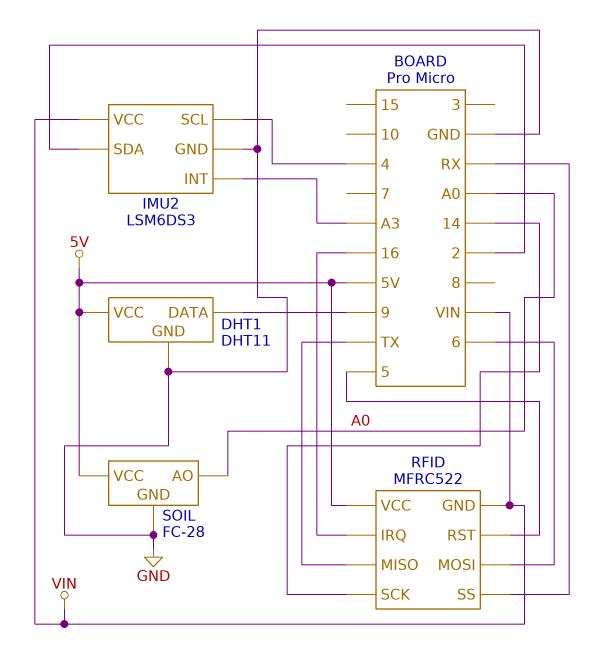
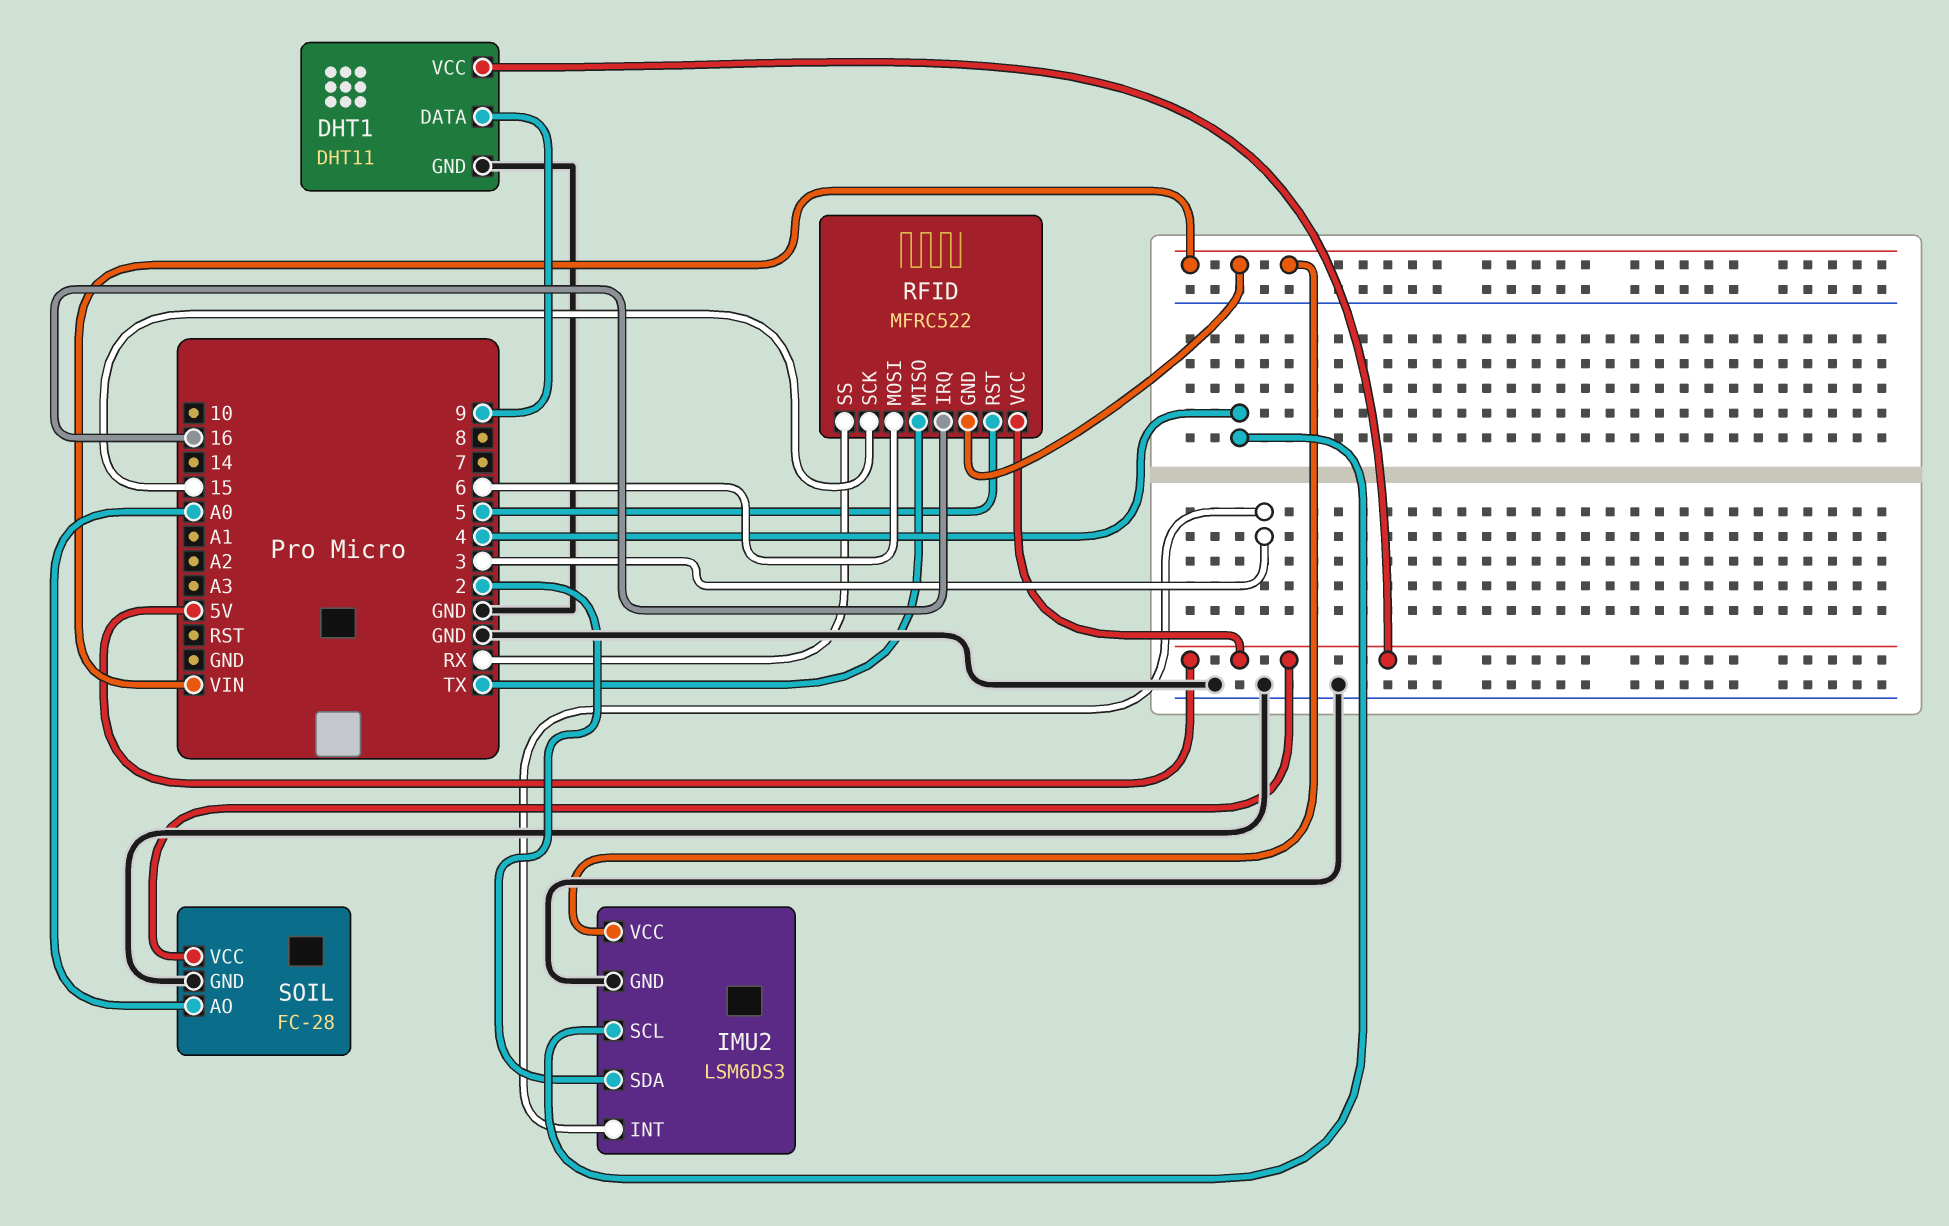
IMU2 pin INT: A3 -> 3
RFID pin SCK: 14 -> 15

